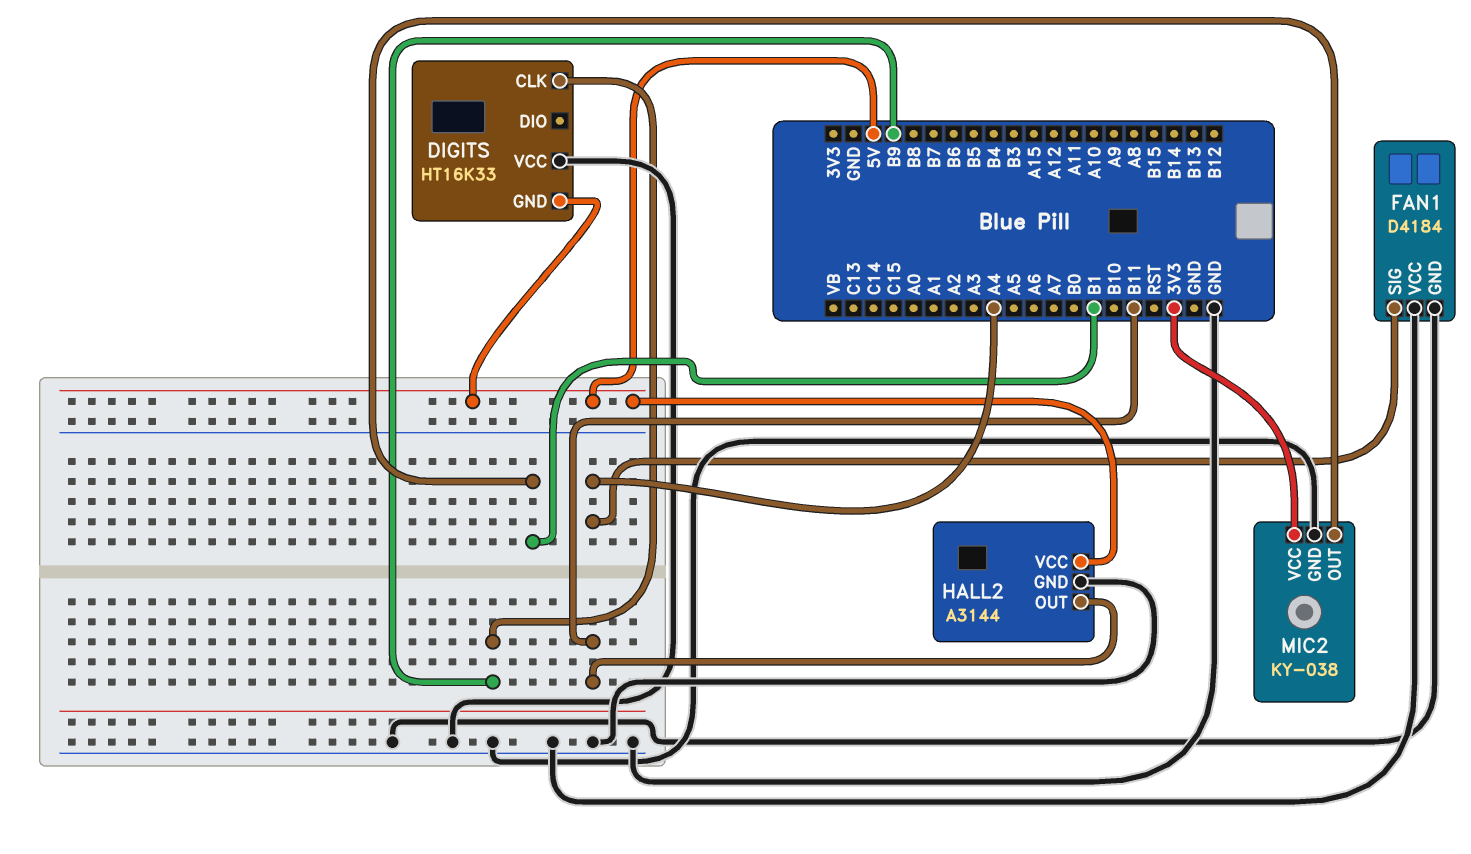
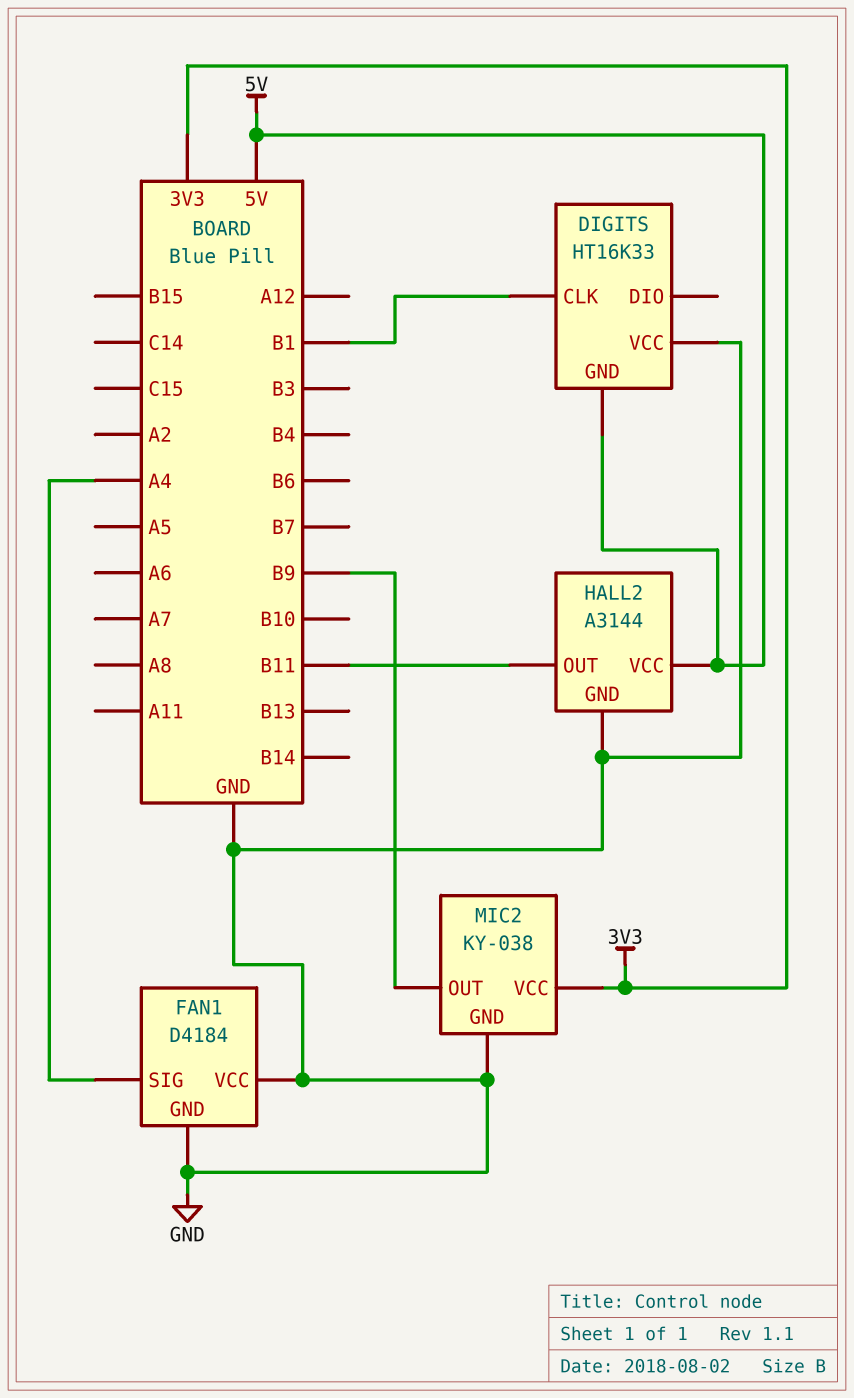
DIGITS pin CLK: B9 -> B1
MIC2 pin OUT: B1 -> B9

